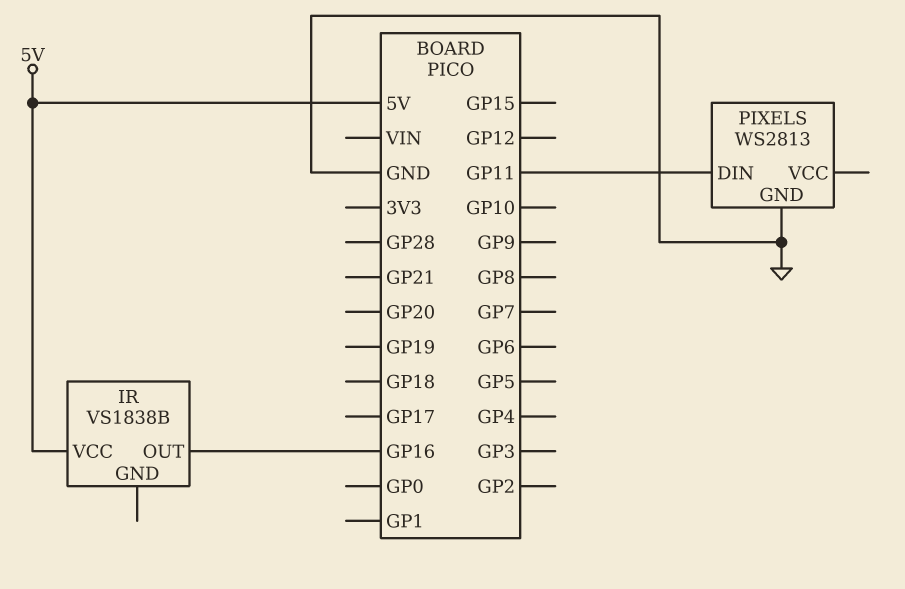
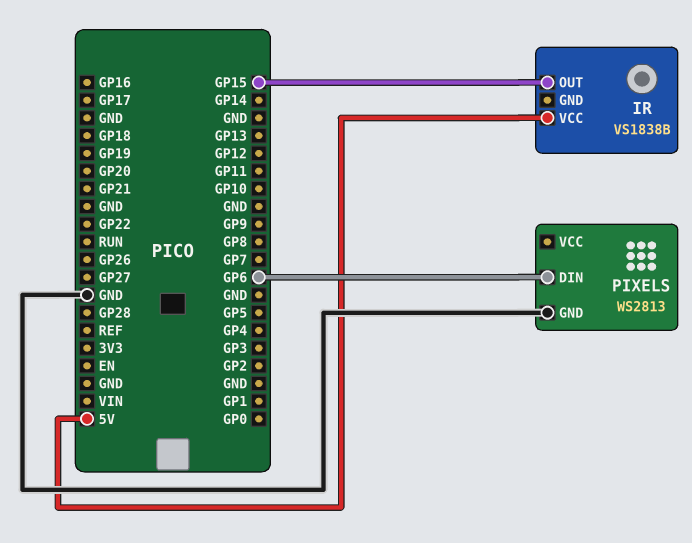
IR pin OUT: GP16 -> GP15
PIXELS pin DIN: GP11 -> GP6

